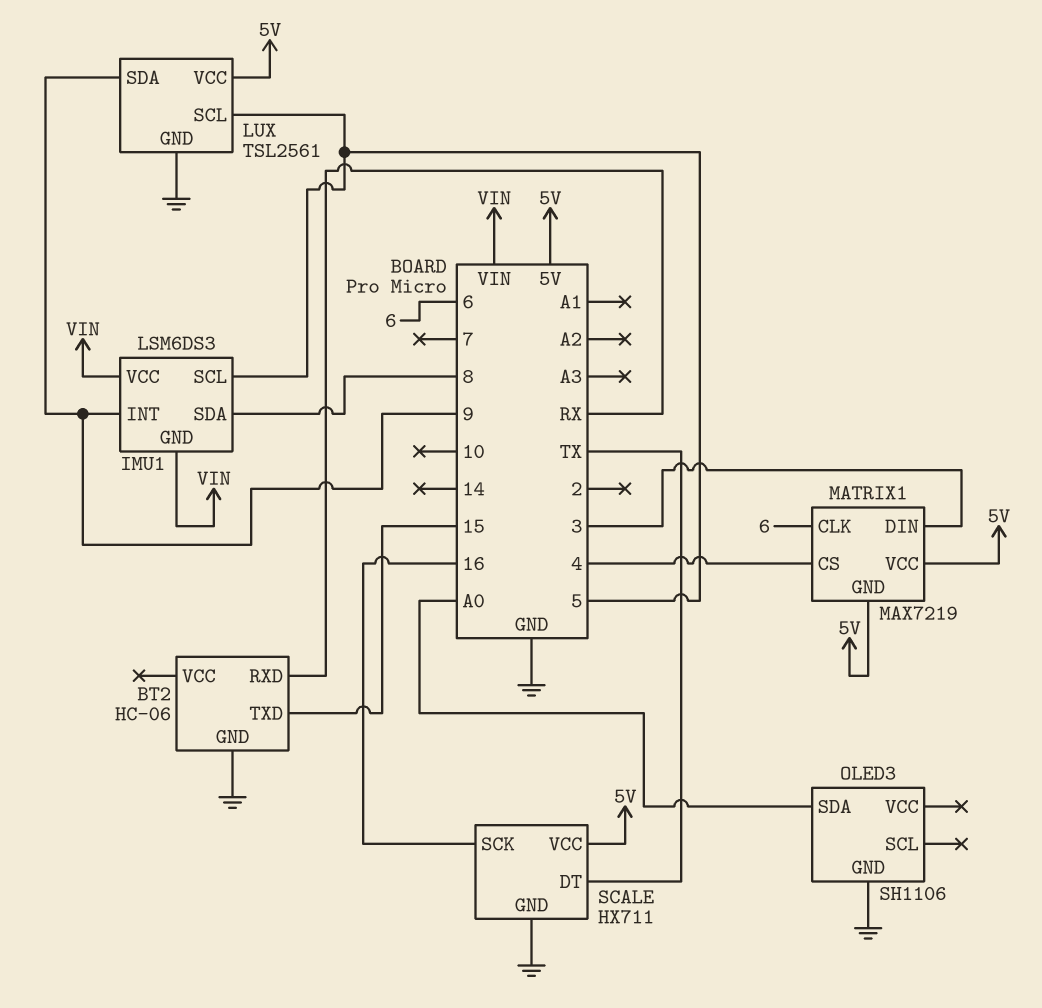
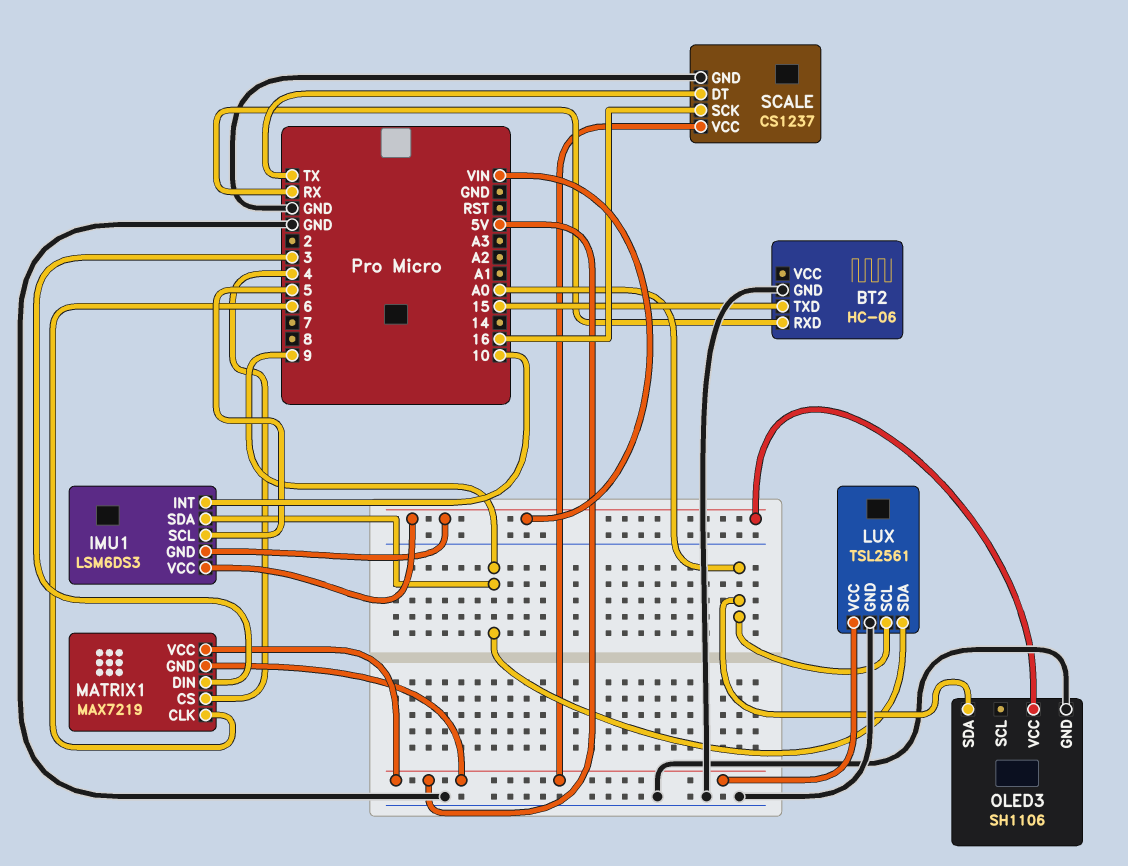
IMU1 pin INT: 9 -> 10
IMU1 pin SDA: 8 -> 9
LUX pin SCL: 5 -> A0
OLED3 pin VCC: none -> VIN
SCALE: HX711 -> CS1237

